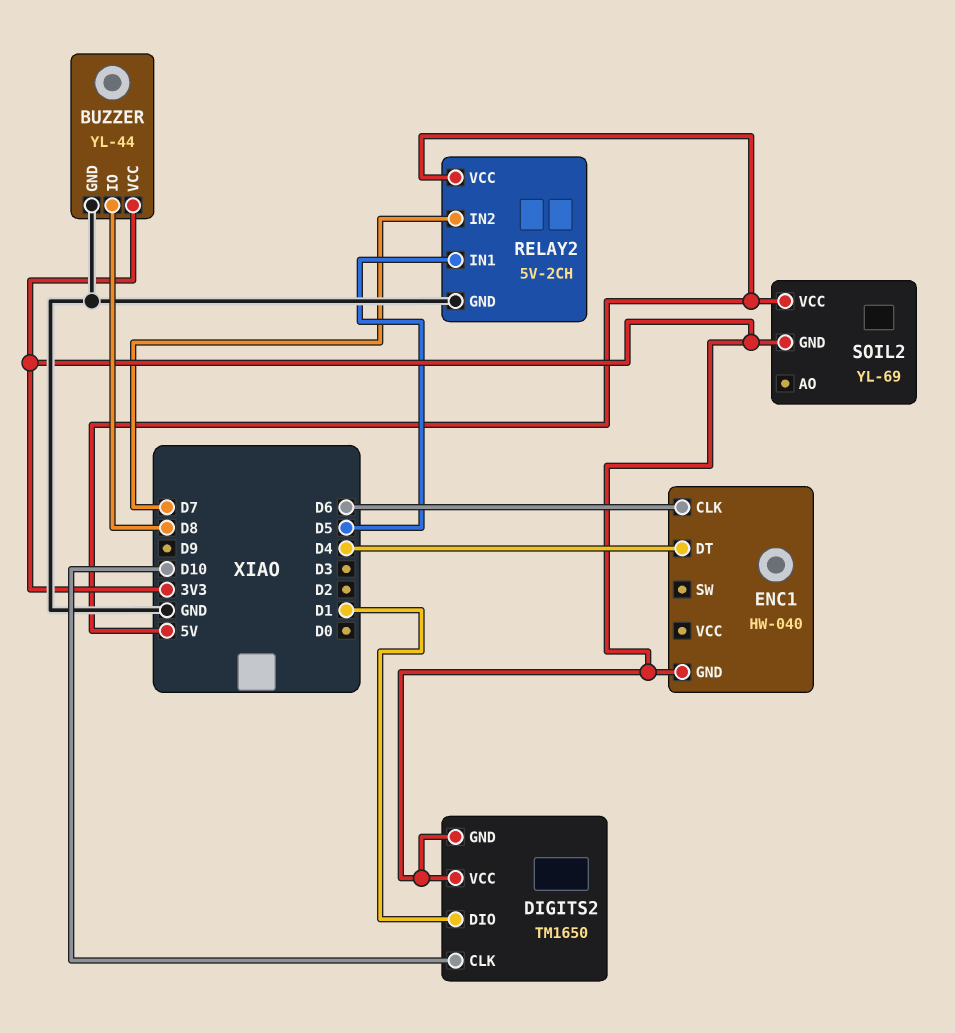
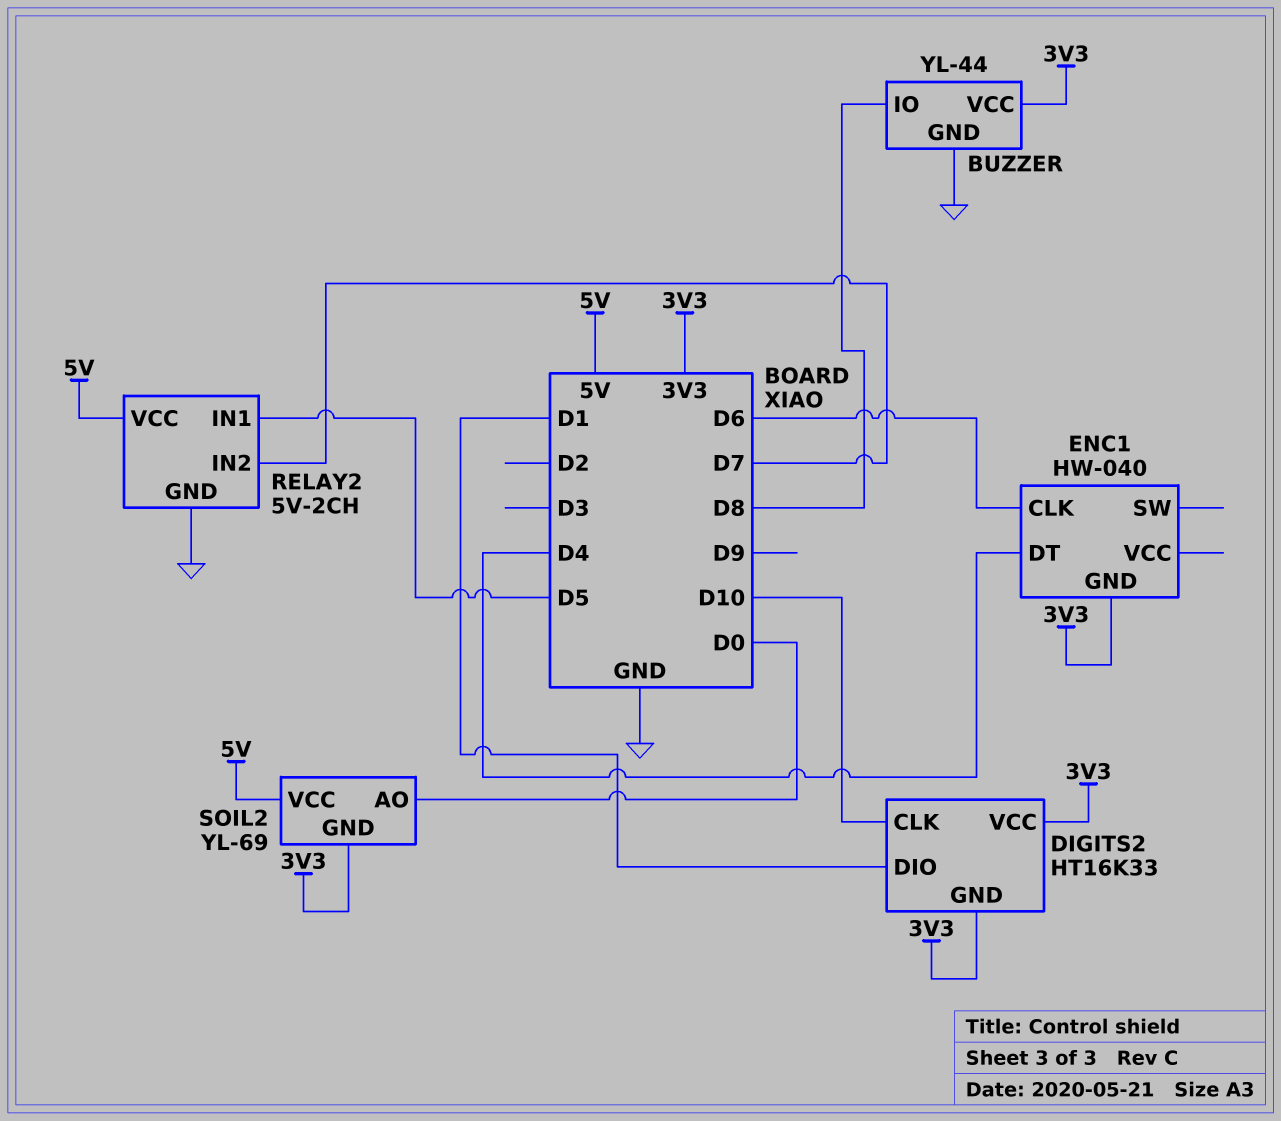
DIGITS2: TM1650 -> HT16K33
SOIL2 pin AO: none -> D0

